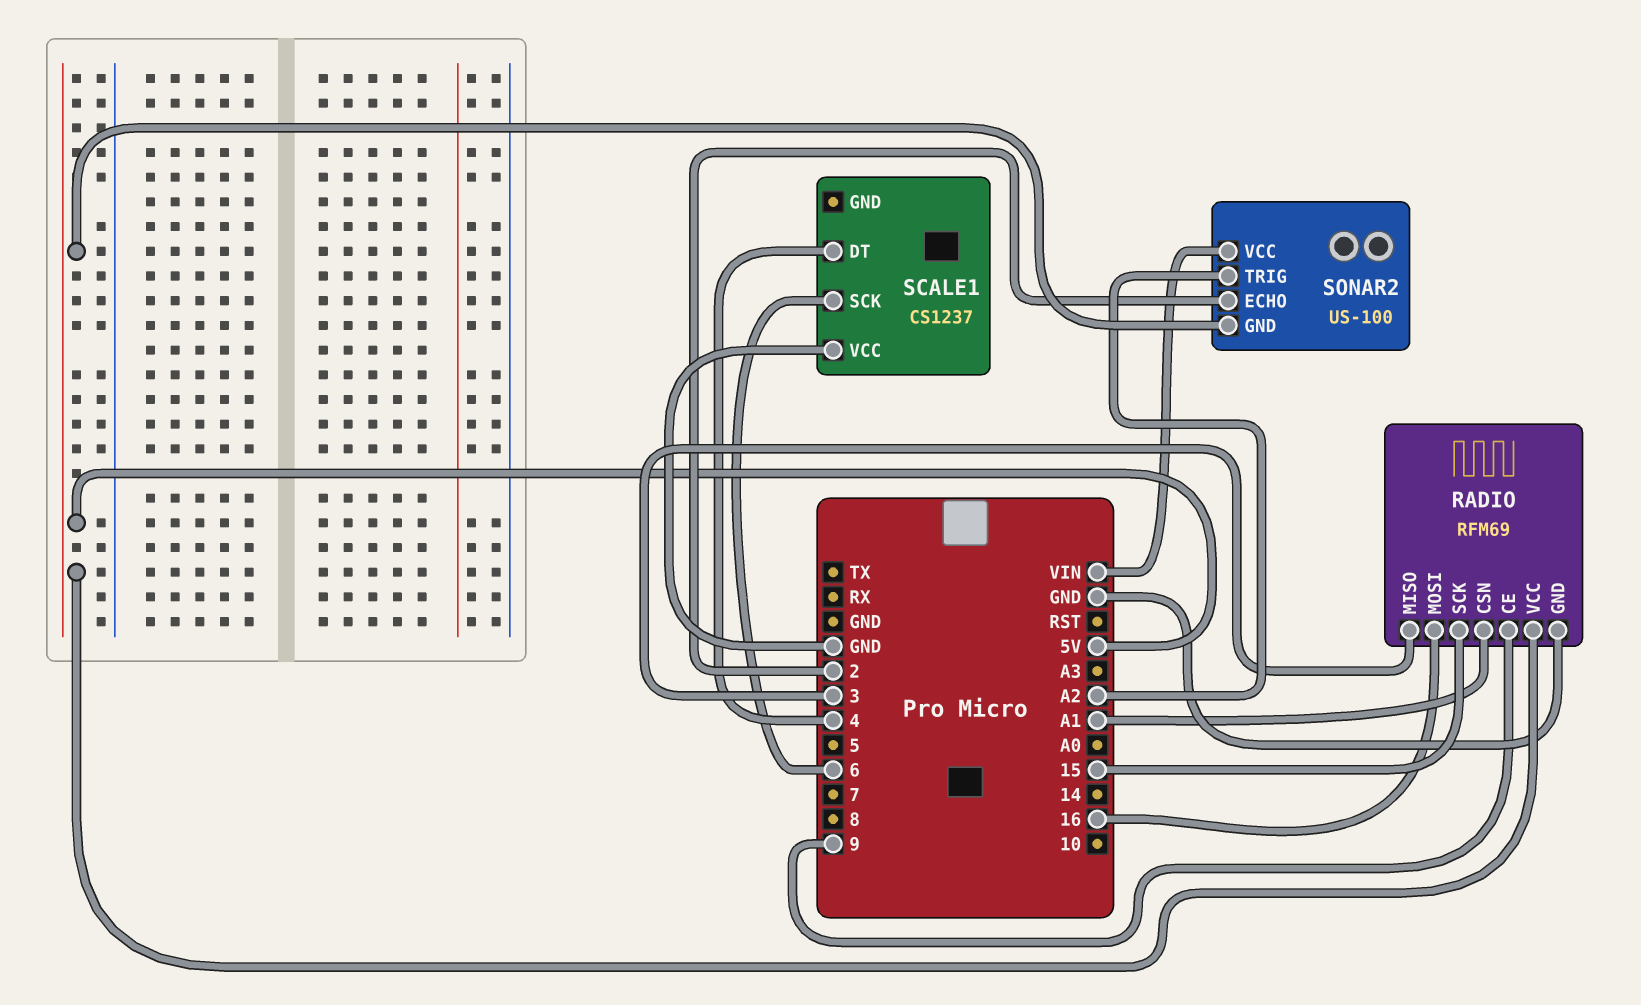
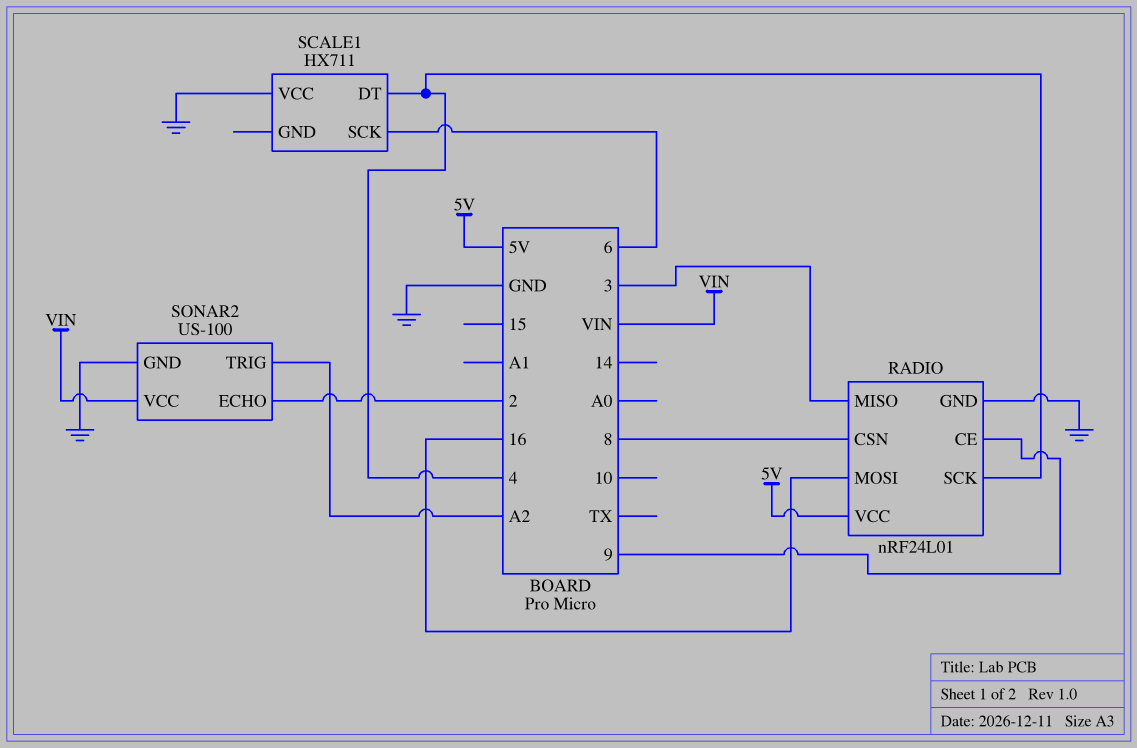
RADIO: RFM69 -> nRF24L01
RADIO pin CSN: A1 -> 8
RADIO pin SCK: 15 -> 4
SCALE1: CS1237 -> HX711
SONAR2 pin GND: 5V -> GND

